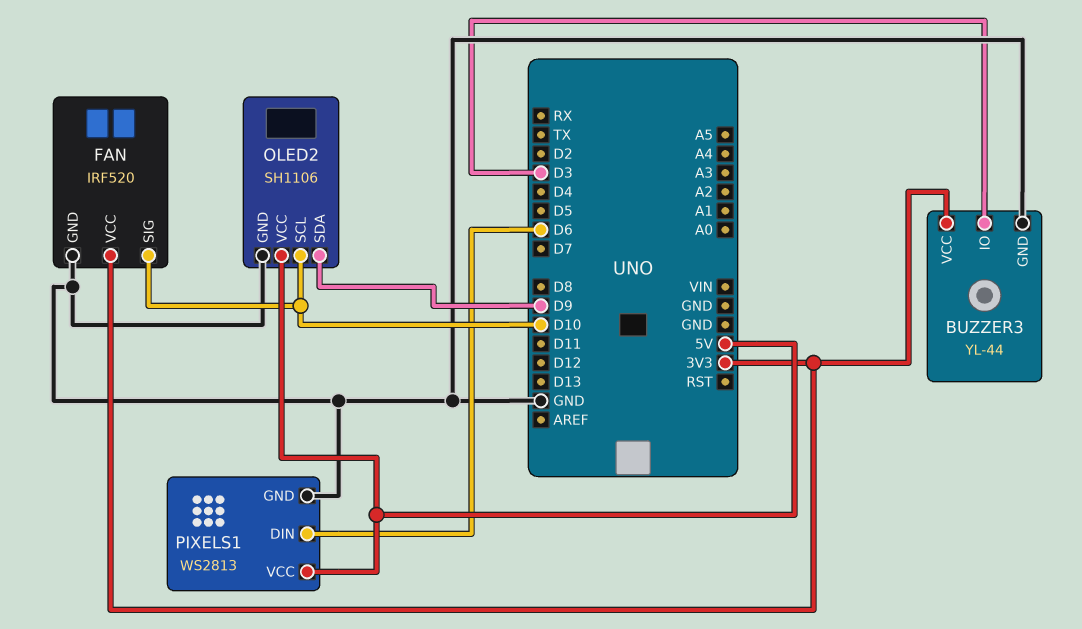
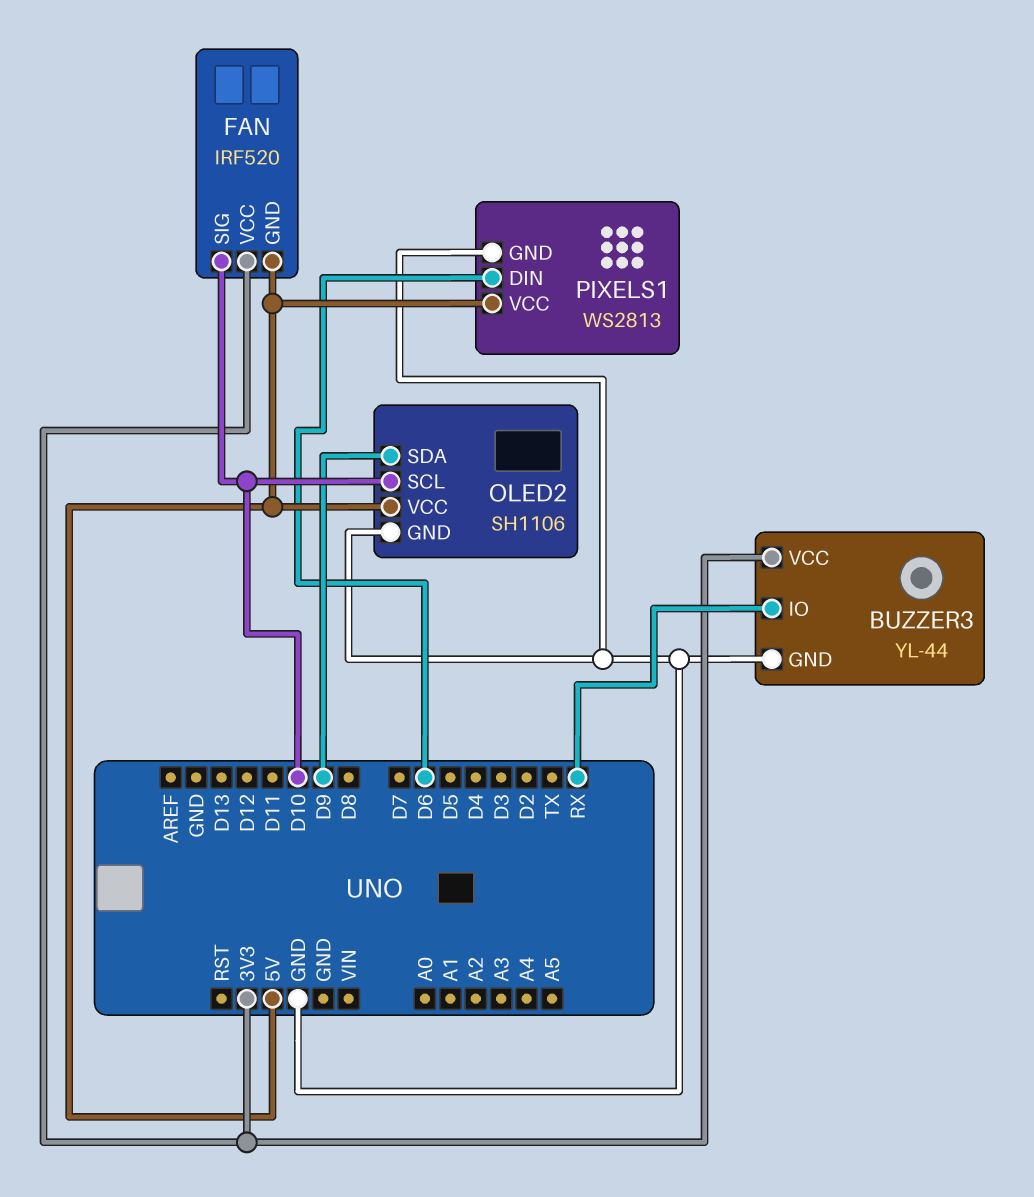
BUZZER3 pin IO: D3 -> RX
FAN pin GND: GND -> 5V

